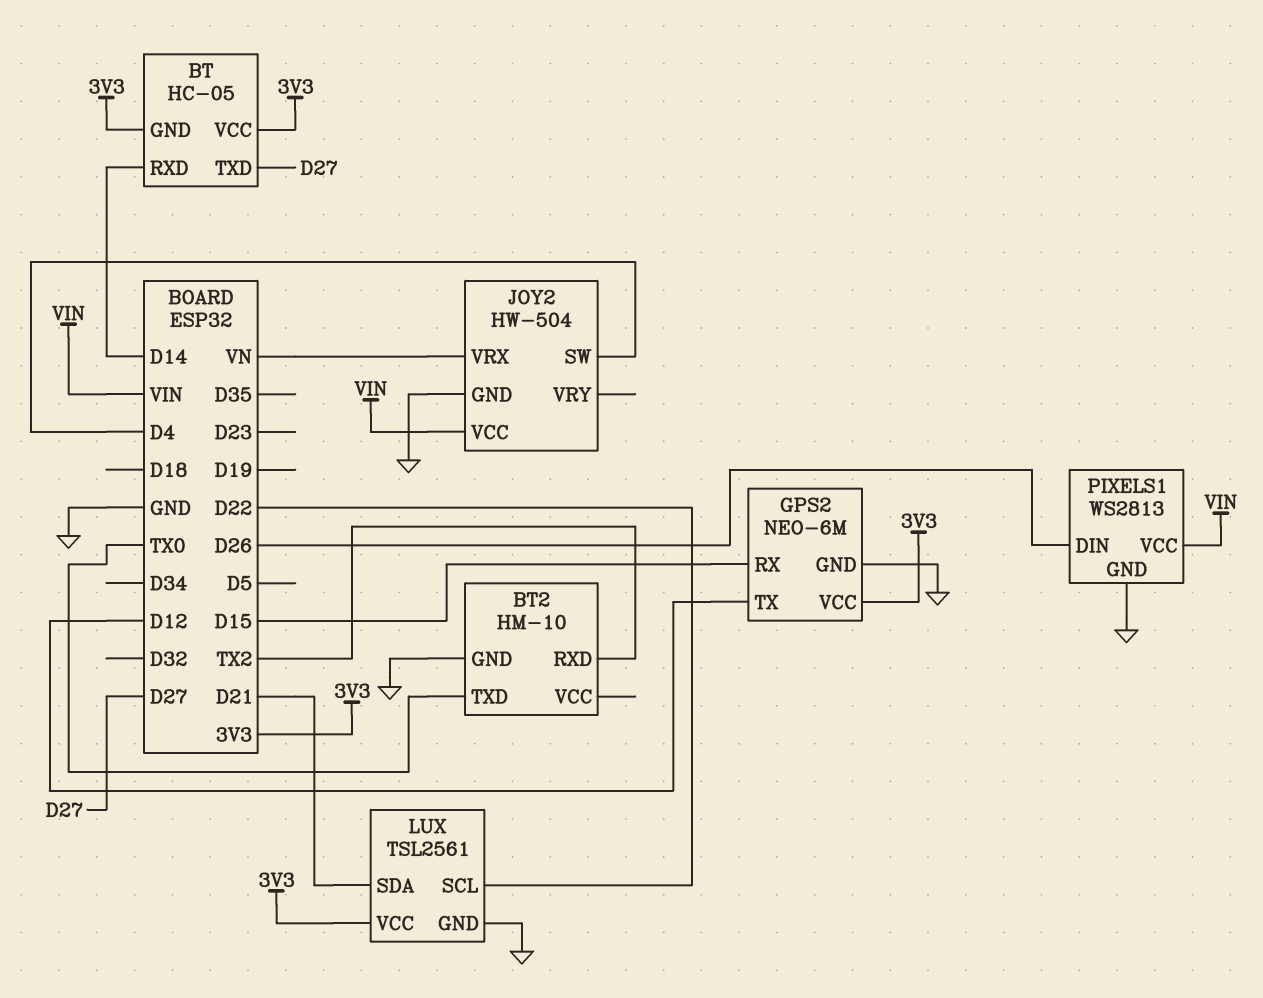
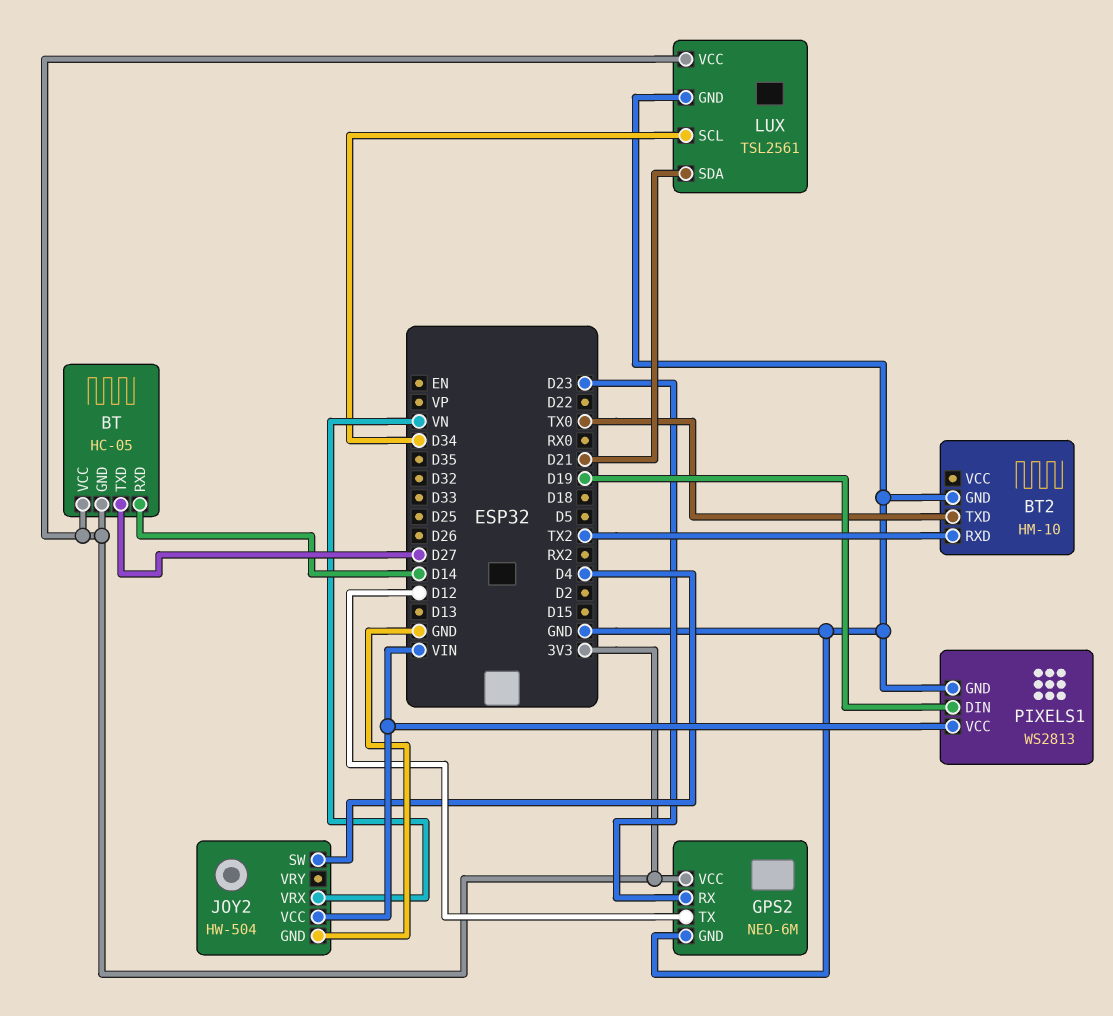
GPS2 pin RX: D15 -> D23
LUX pin SCL: D22 -> D34
PIXELS1 pin DIN: D26 -> D19

